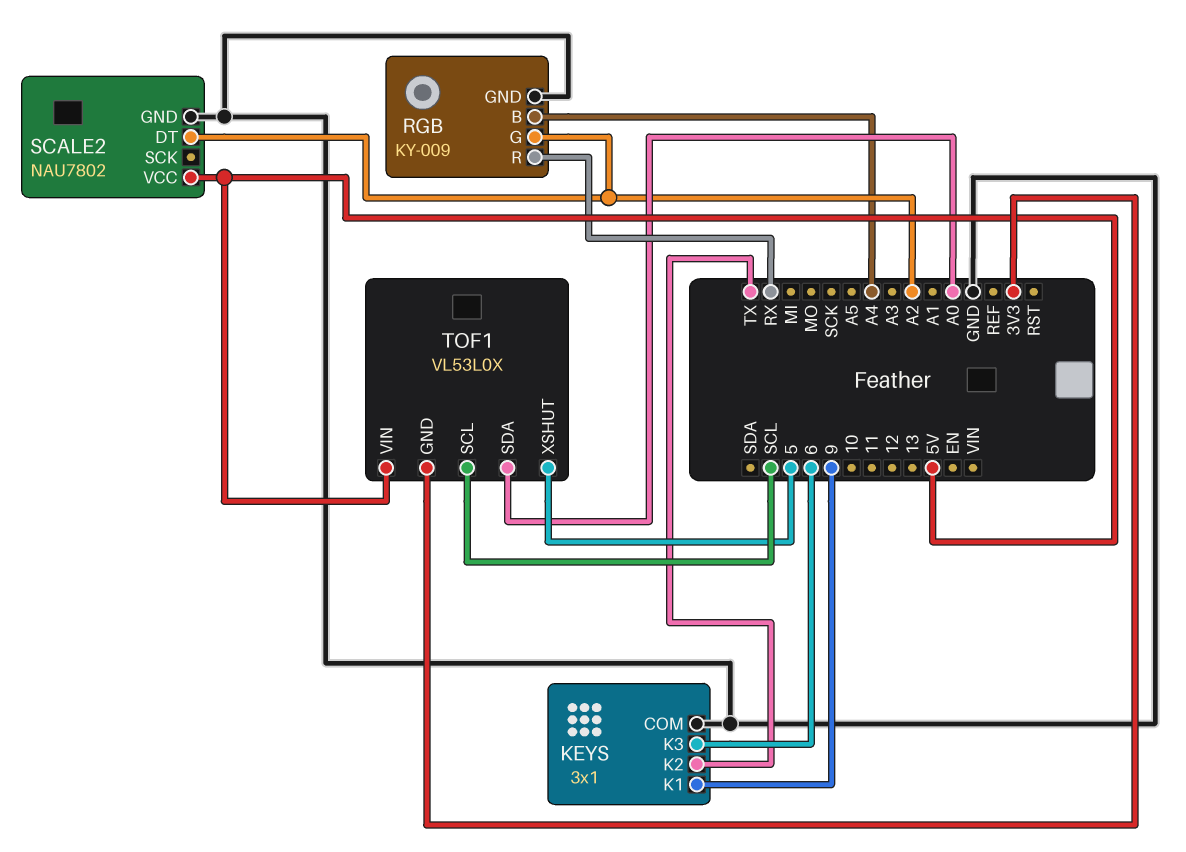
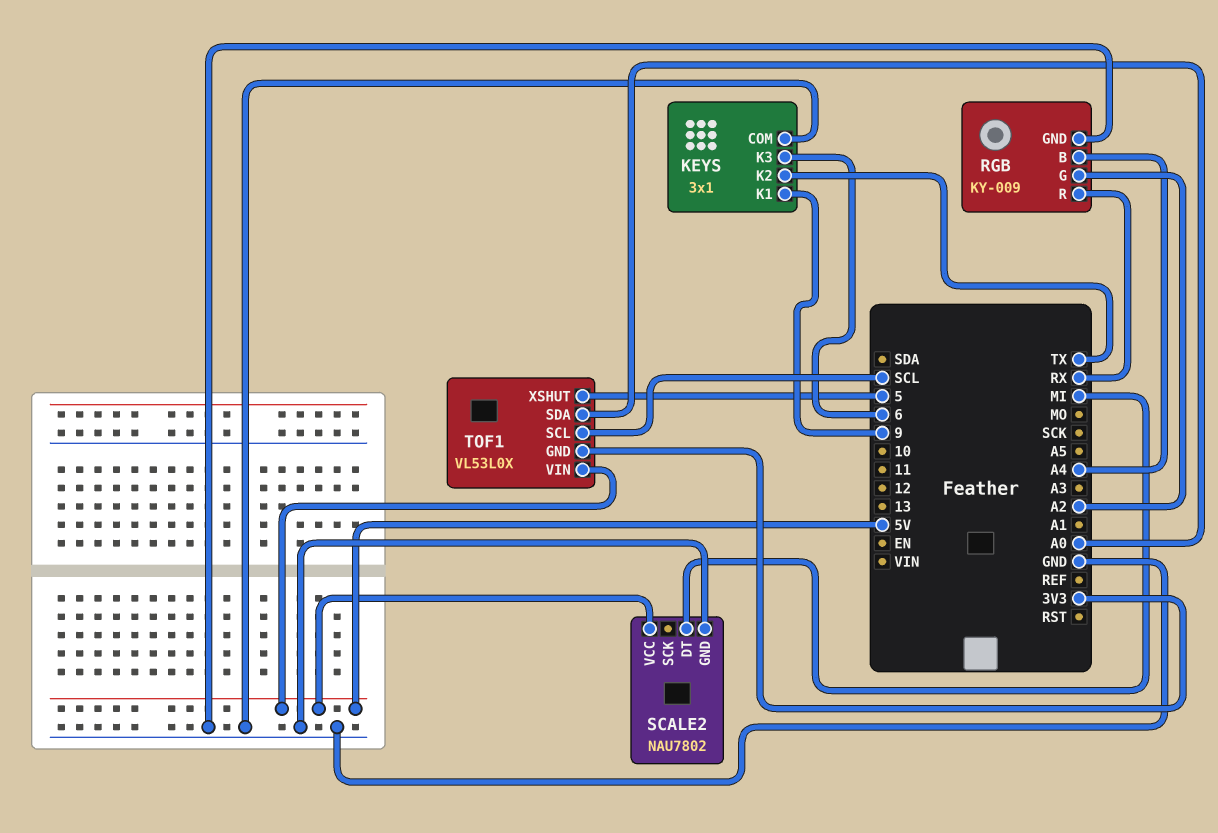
SCALE2 pin DT: A2 -> MI

